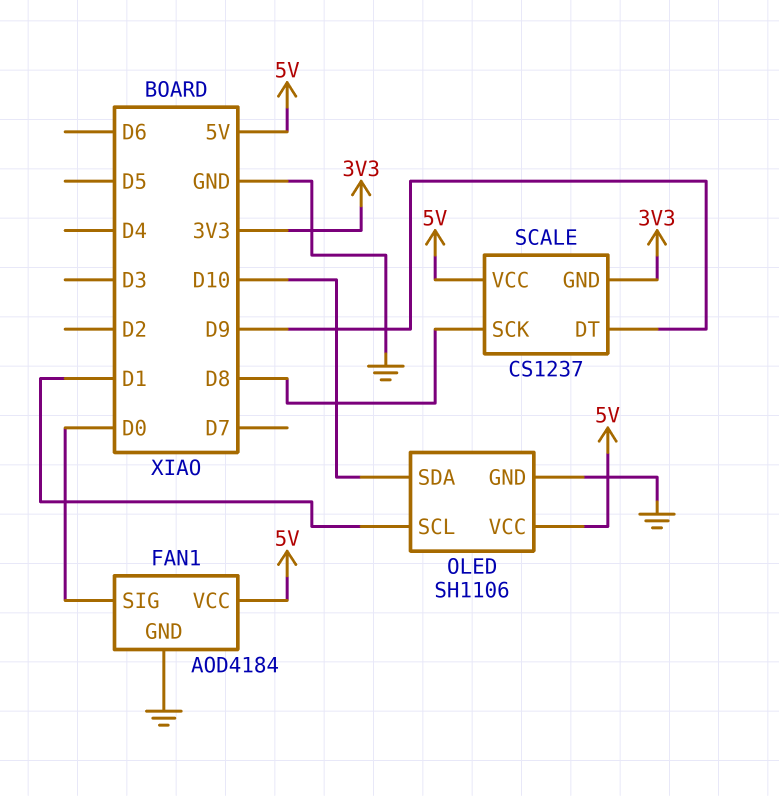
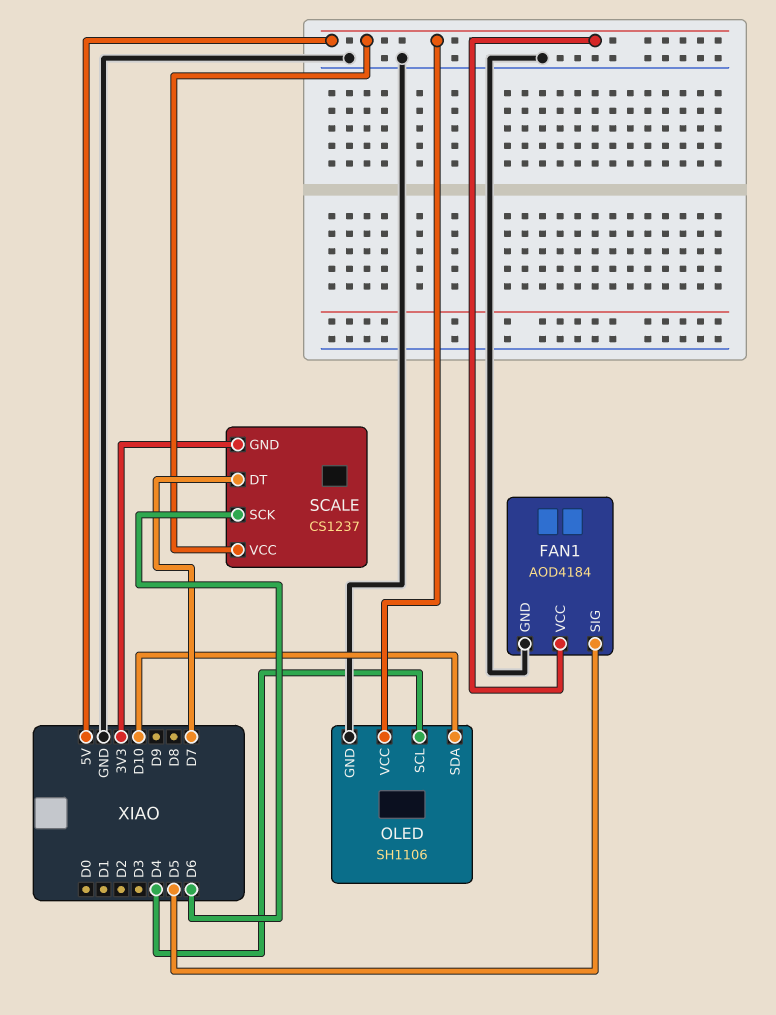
FAN1 pin SIG: D0 -> D5
OLED pin SCL: D1 -> D4
SCALE pin DT: D9 -> D7
SCALE pin SCK: D8 -> D6

